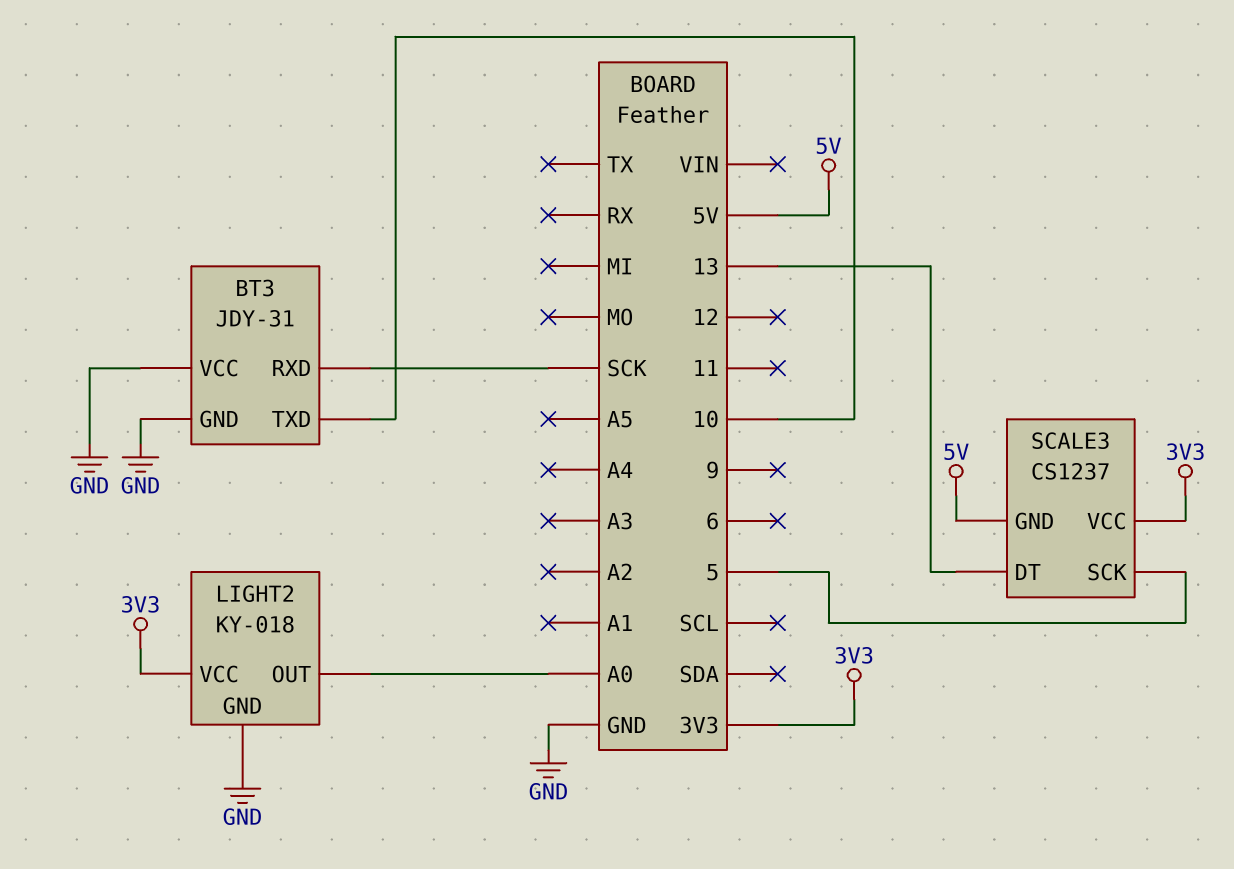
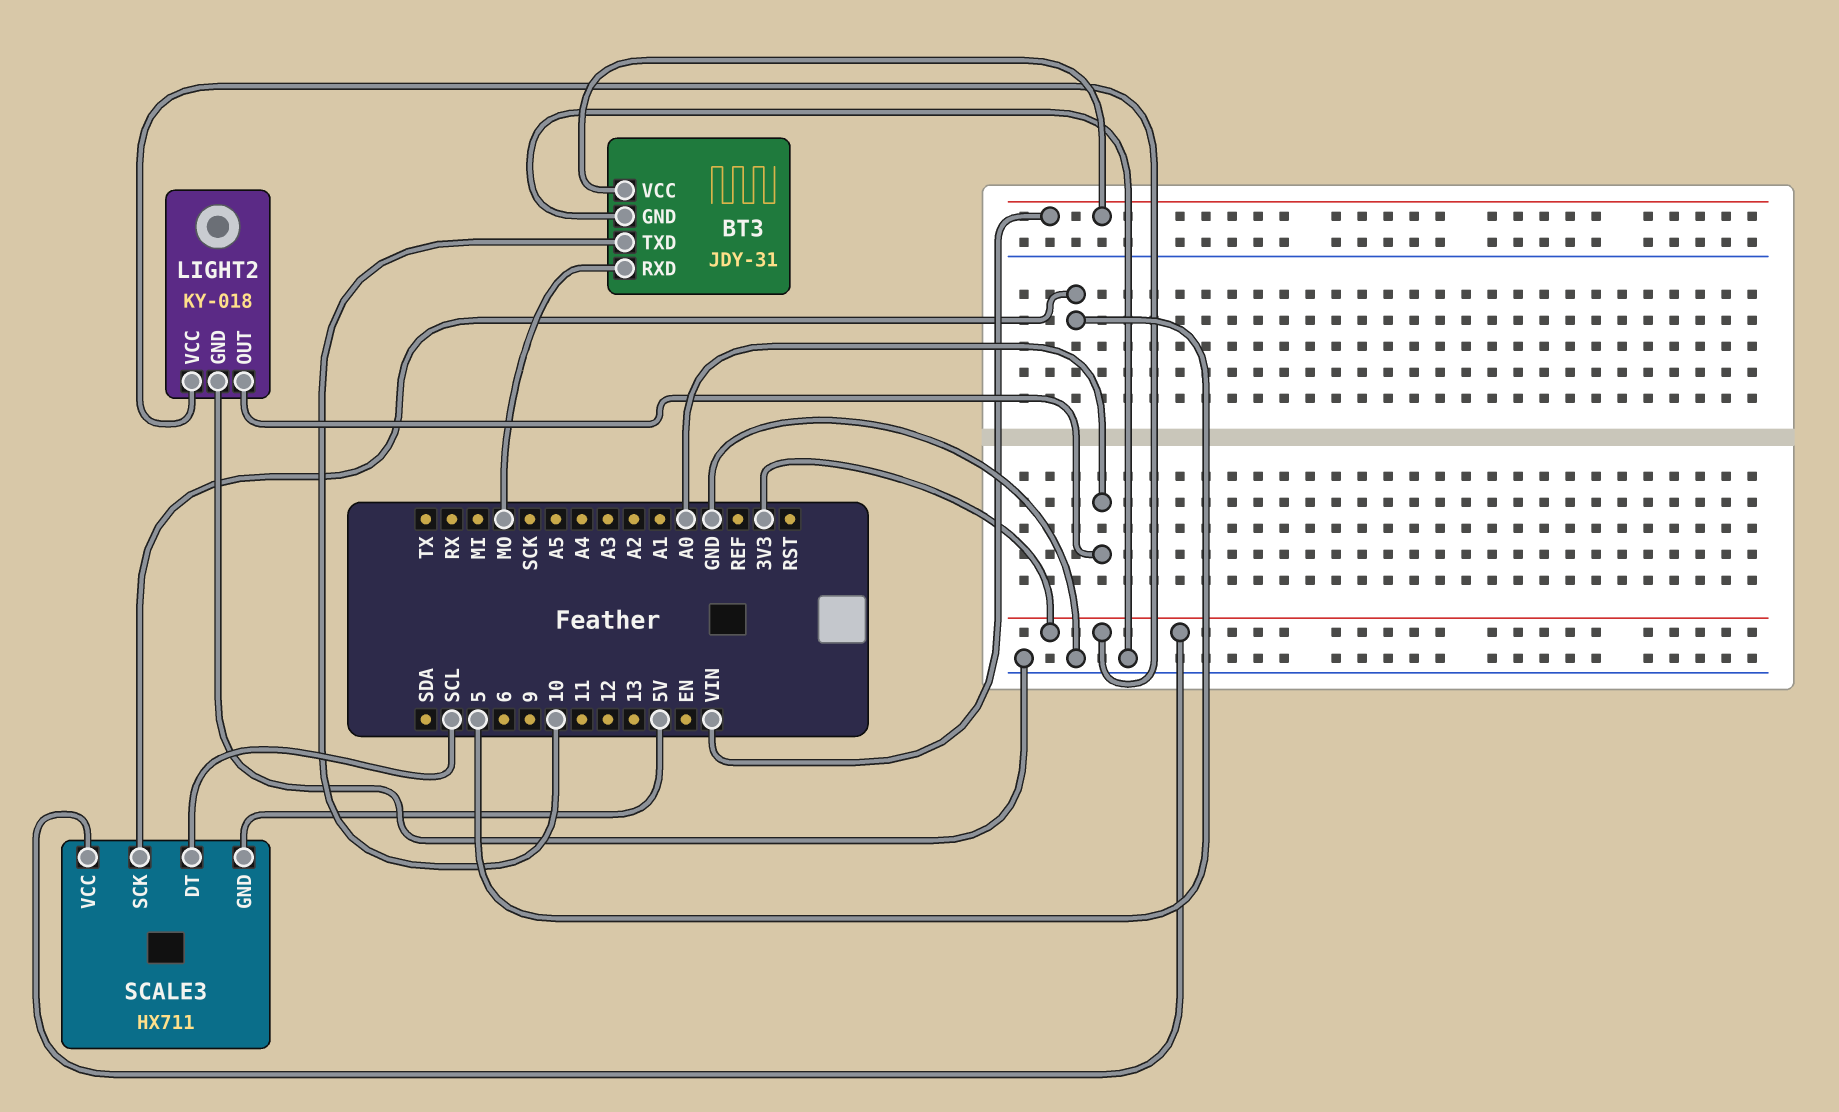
BT3 pin RXD: SCK -> MO
BT3 pin VCC: GND -> VIN
SCALE3: CS1237 -> HX711
SCALE3 pin DT: 13 -> SCL

